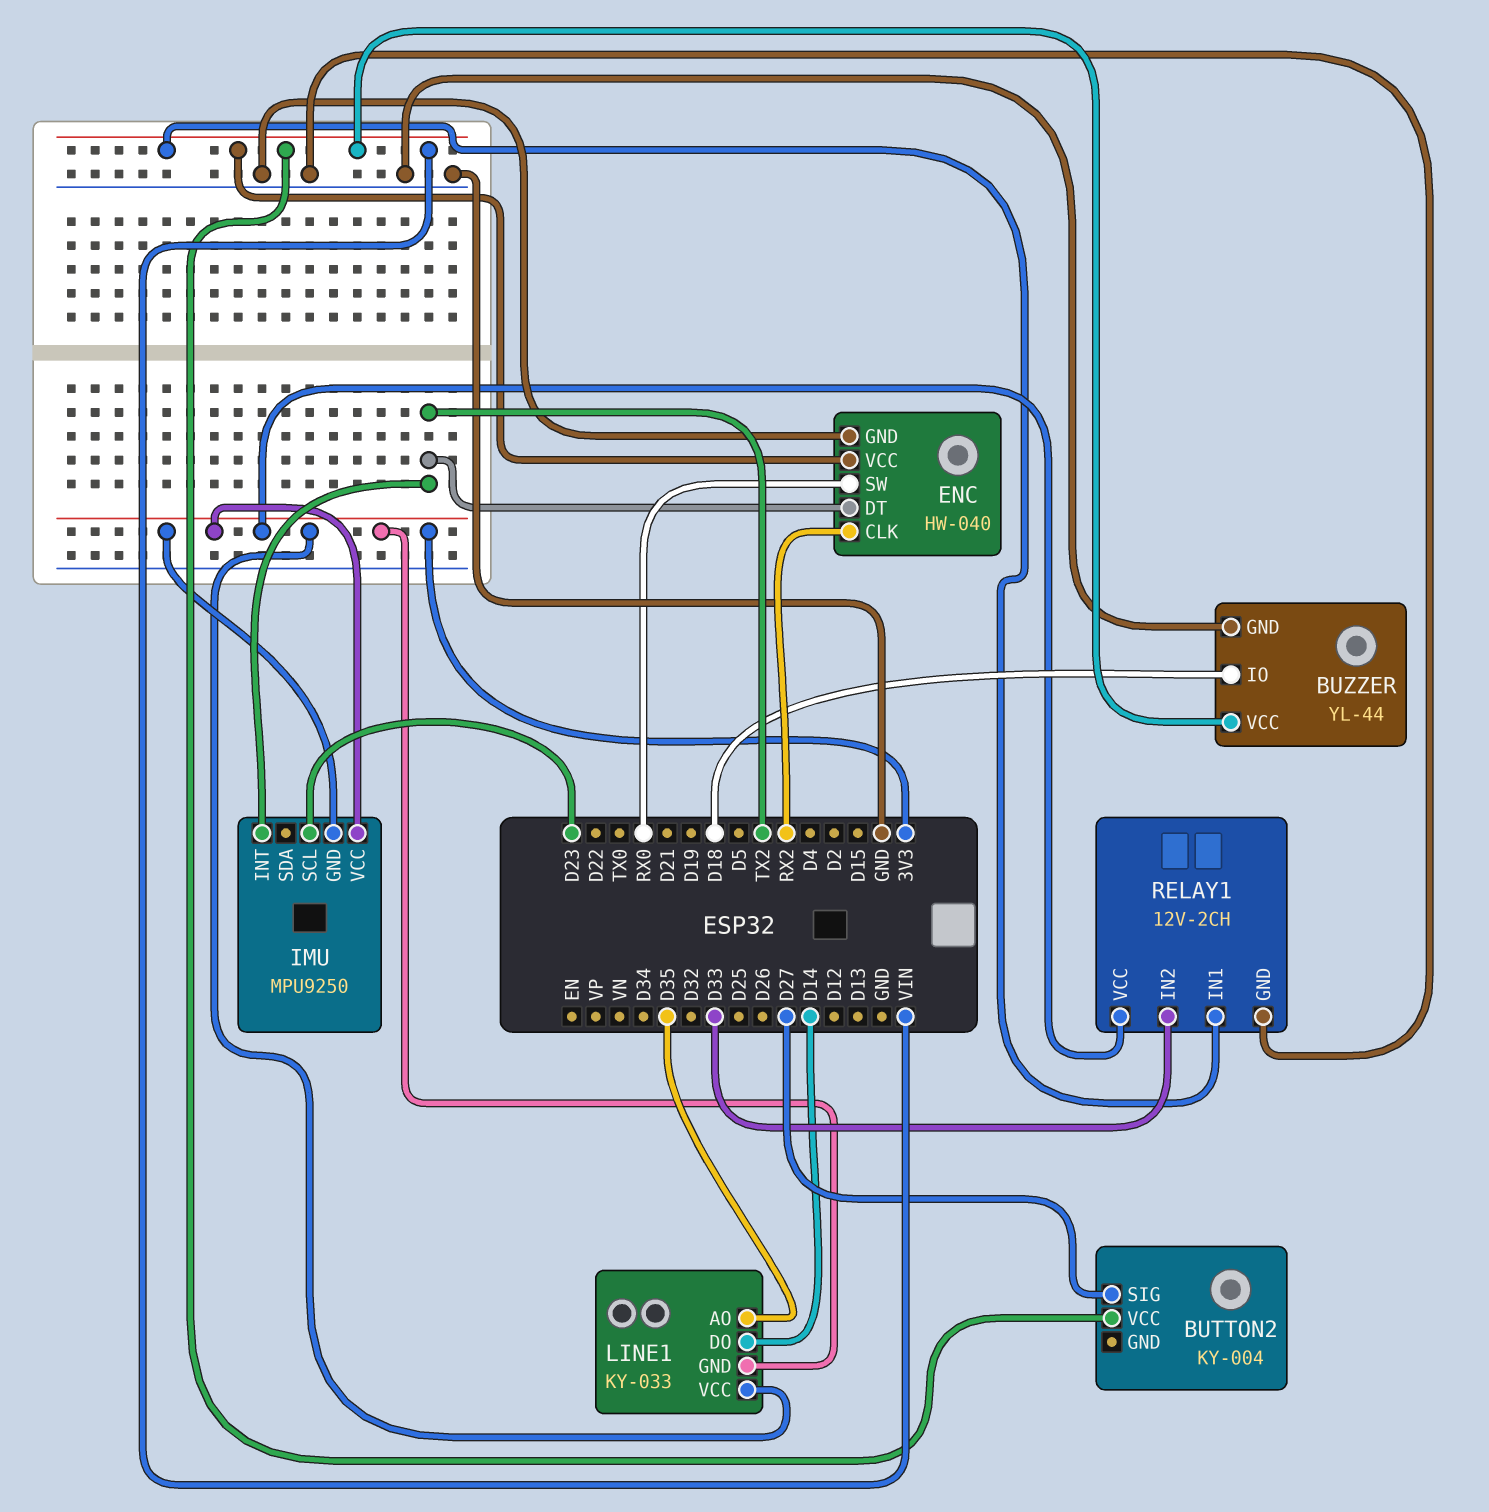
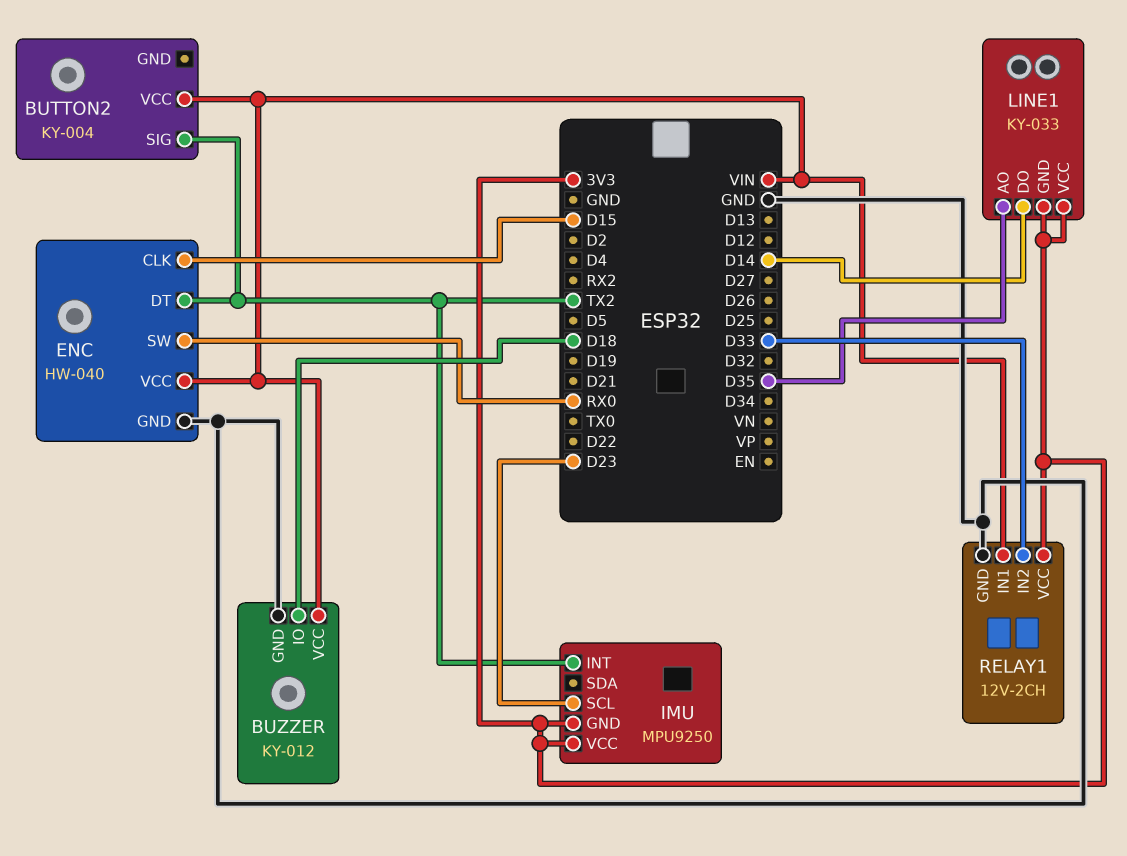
BUTTON2 pin SIG: D27 -> TX2
BUZZER: YL-44 -> KY-012
ENC pin CLK: RX2 -> D15

